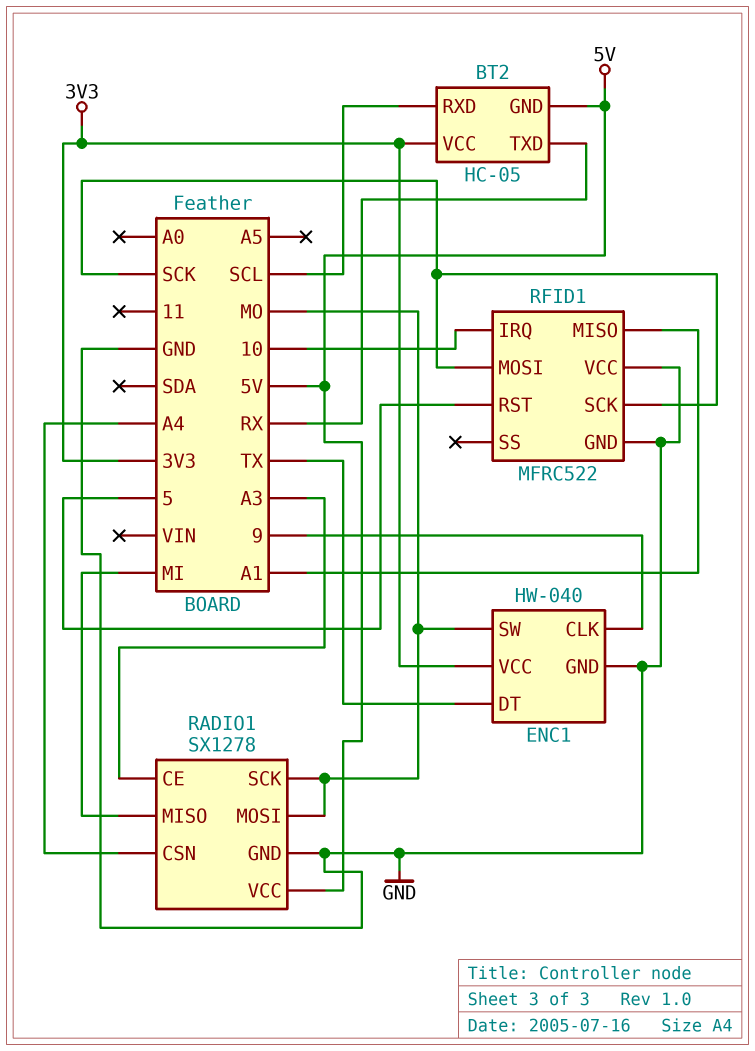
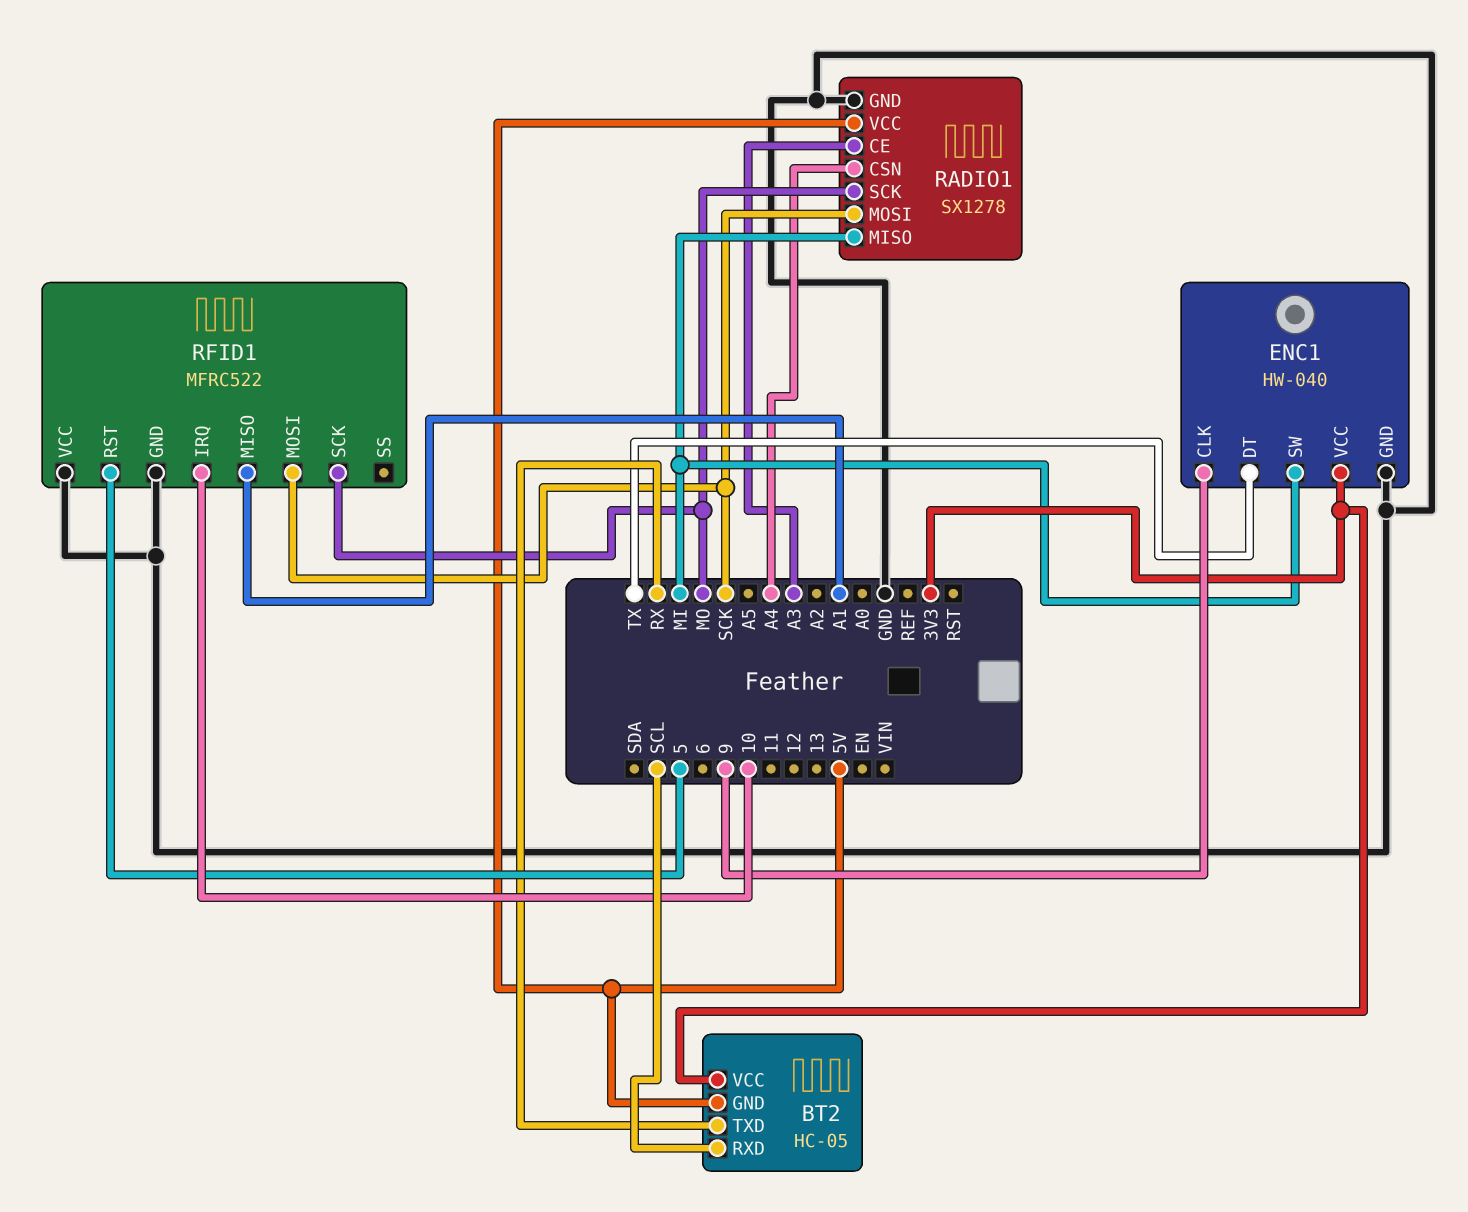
ENC1 pin SW: MO -> MI
RADIO1 pin MOSI: MO -> SCK
RFID1 pin SCK: SCK -> MO

